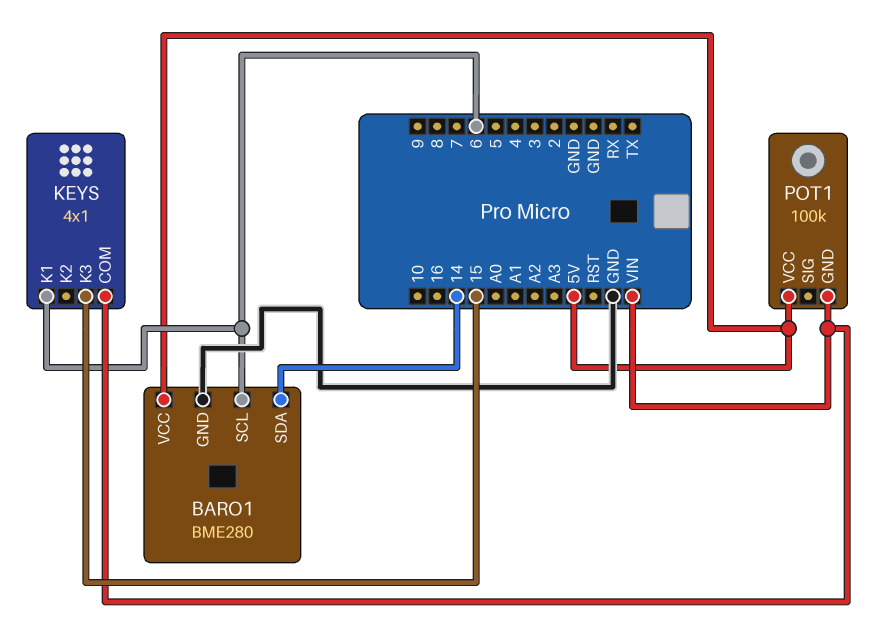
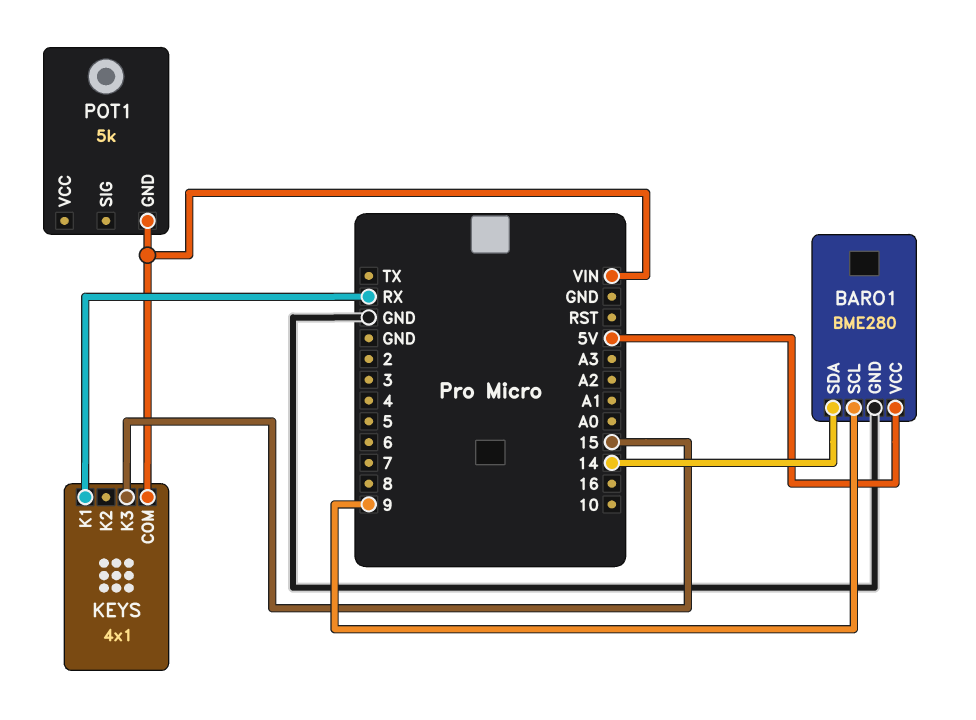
BARO1 pin SCL: 6 -> 9
KEYS pin K1: 6 -> RX
POT1: 100k -> 5k
POT1 pin VCC: 5V -> none

